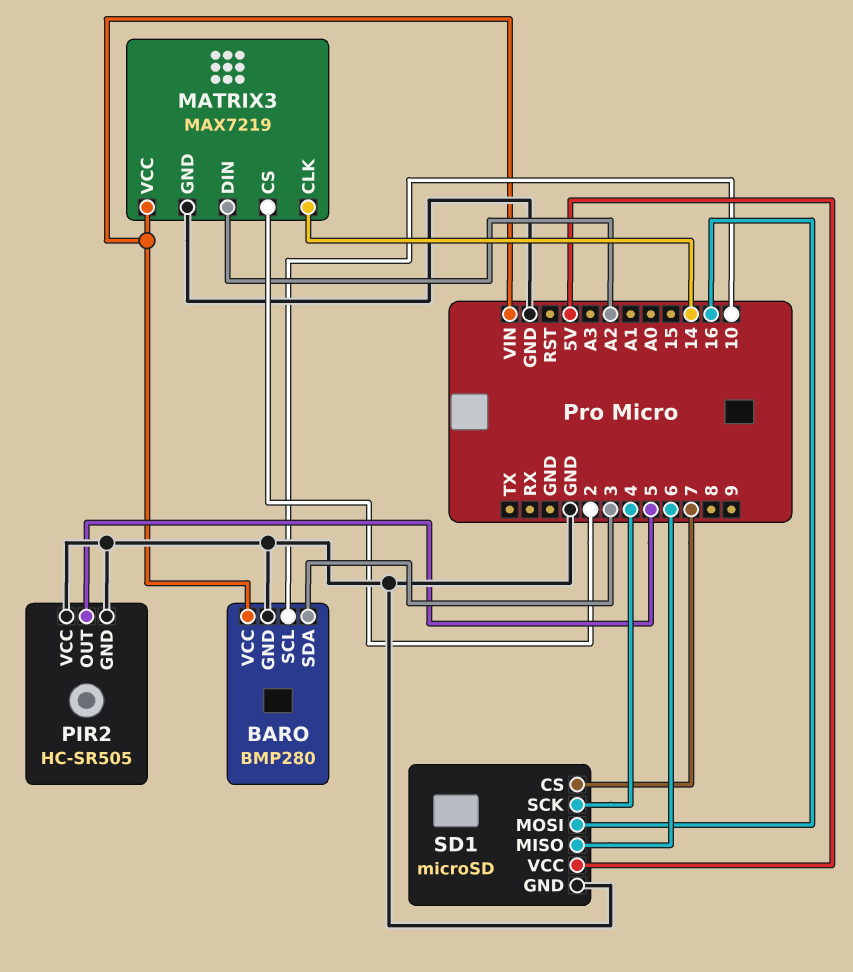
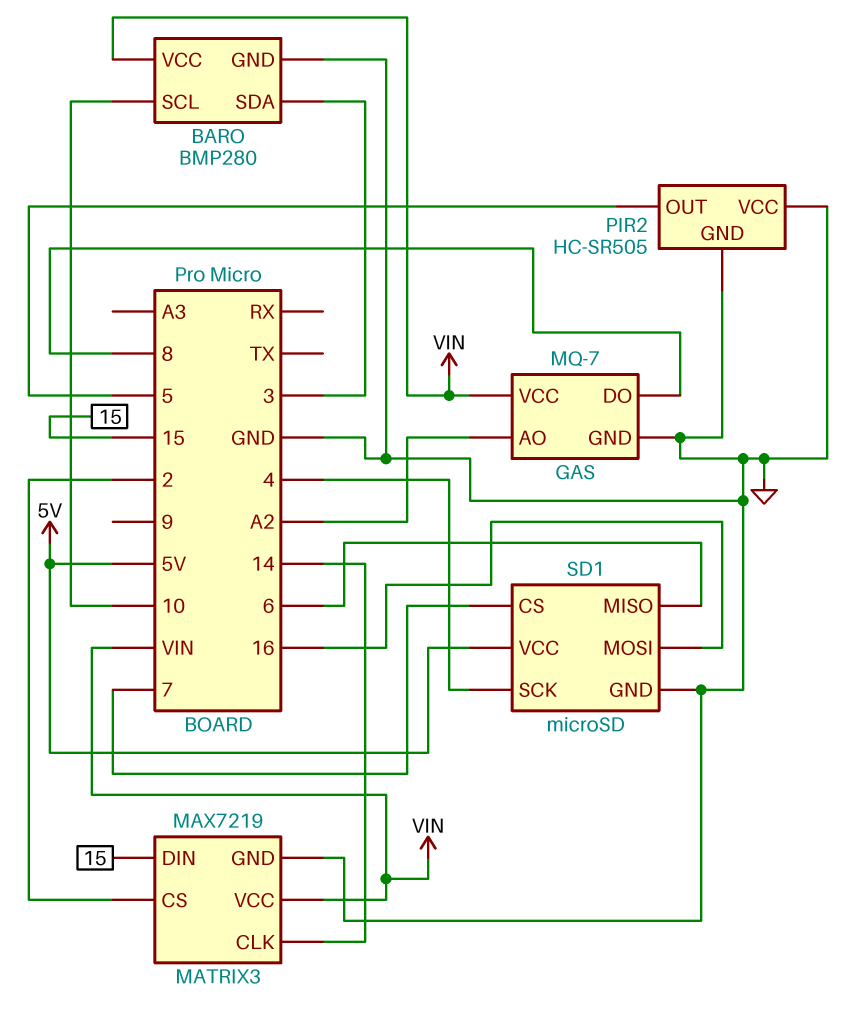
GAS: none -> MQ-7
GAS pin AO: none -> A2
GAS pin DO: none -> 8
GAS pin GND: none -> GND
GAS pin VCC: none -> VIN
MATRIX3 pin DIN: A2 -> 15

